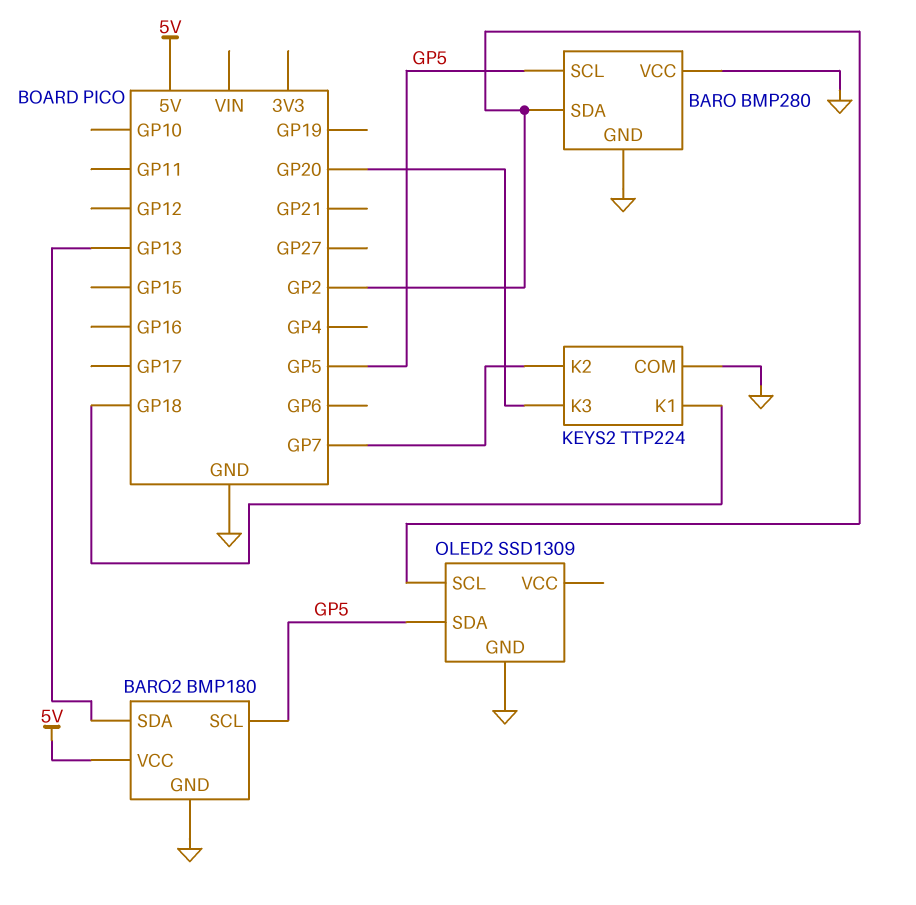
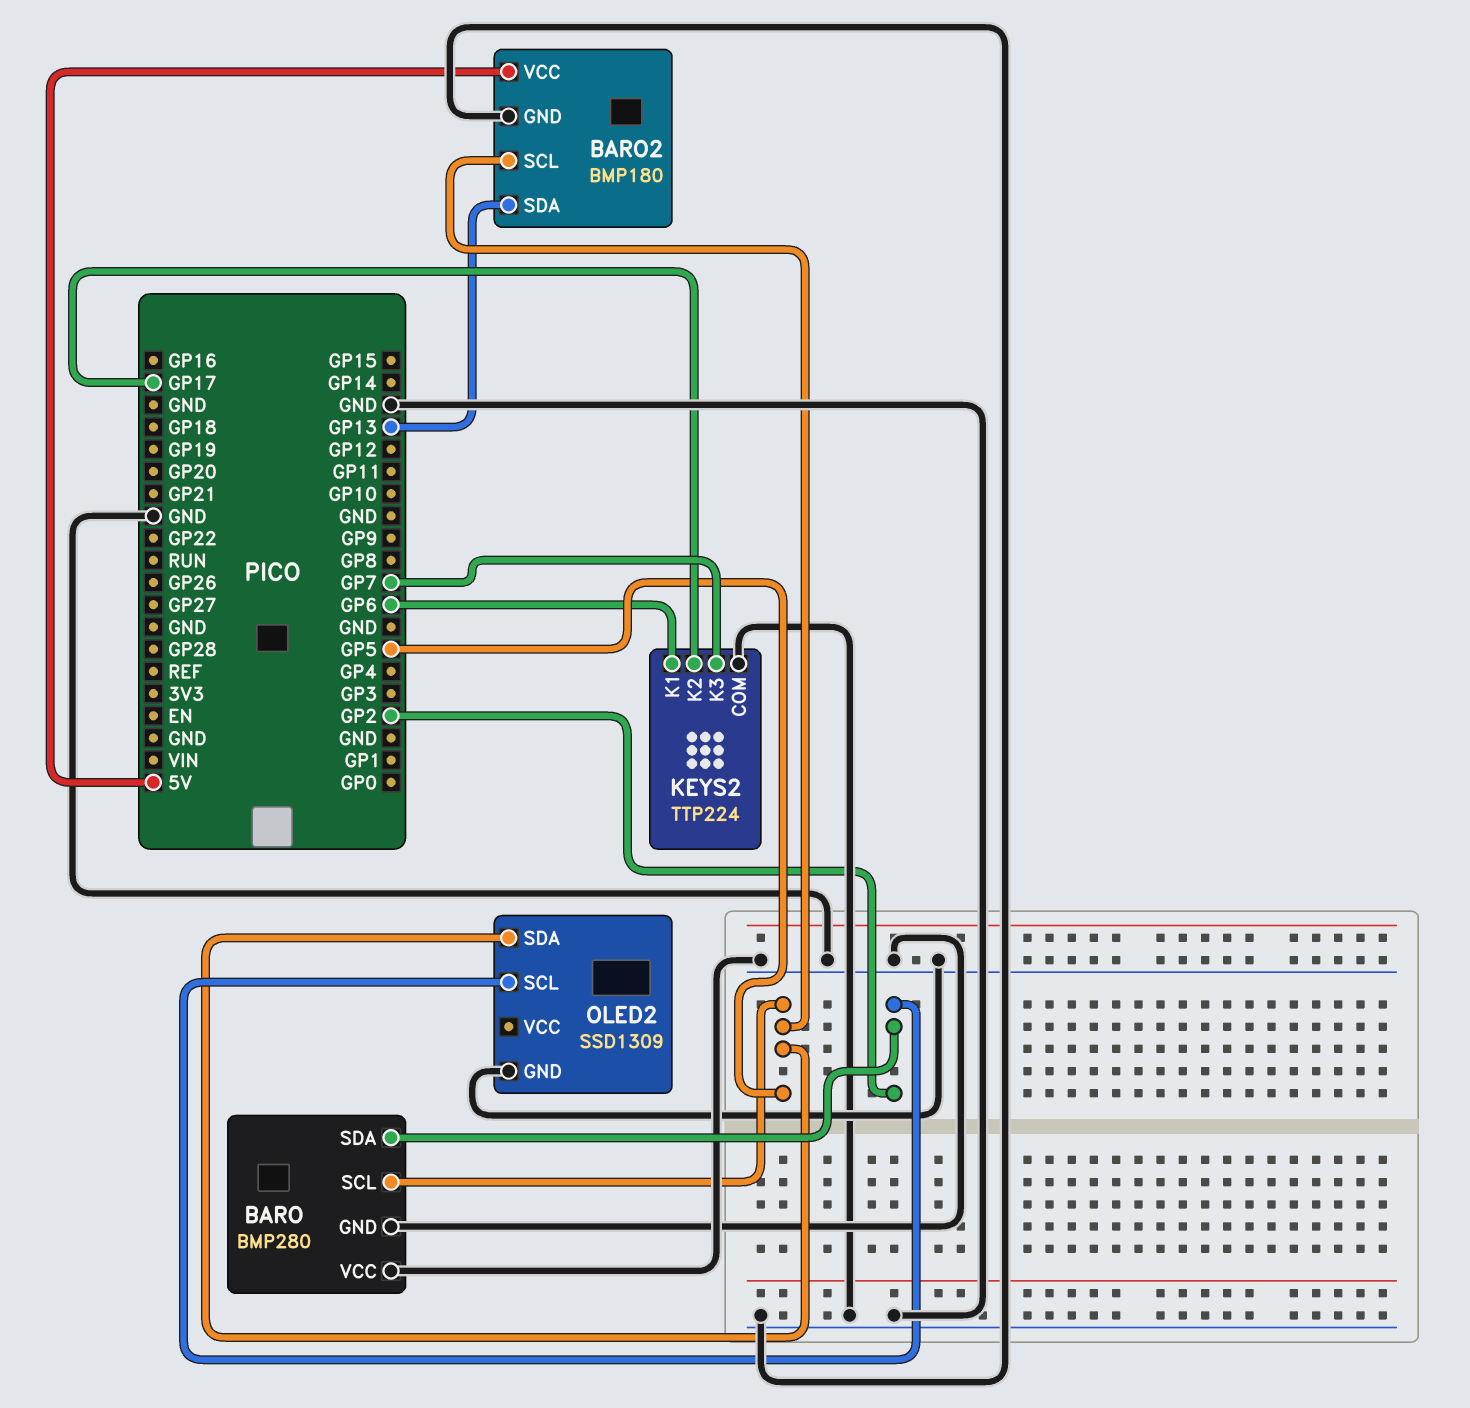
KEYS2 pin K1: GP18 -> GP6
KEYS2 pin K2: GP7 -> GP17
KEYS2 pin K3: GP20 -> GP7

